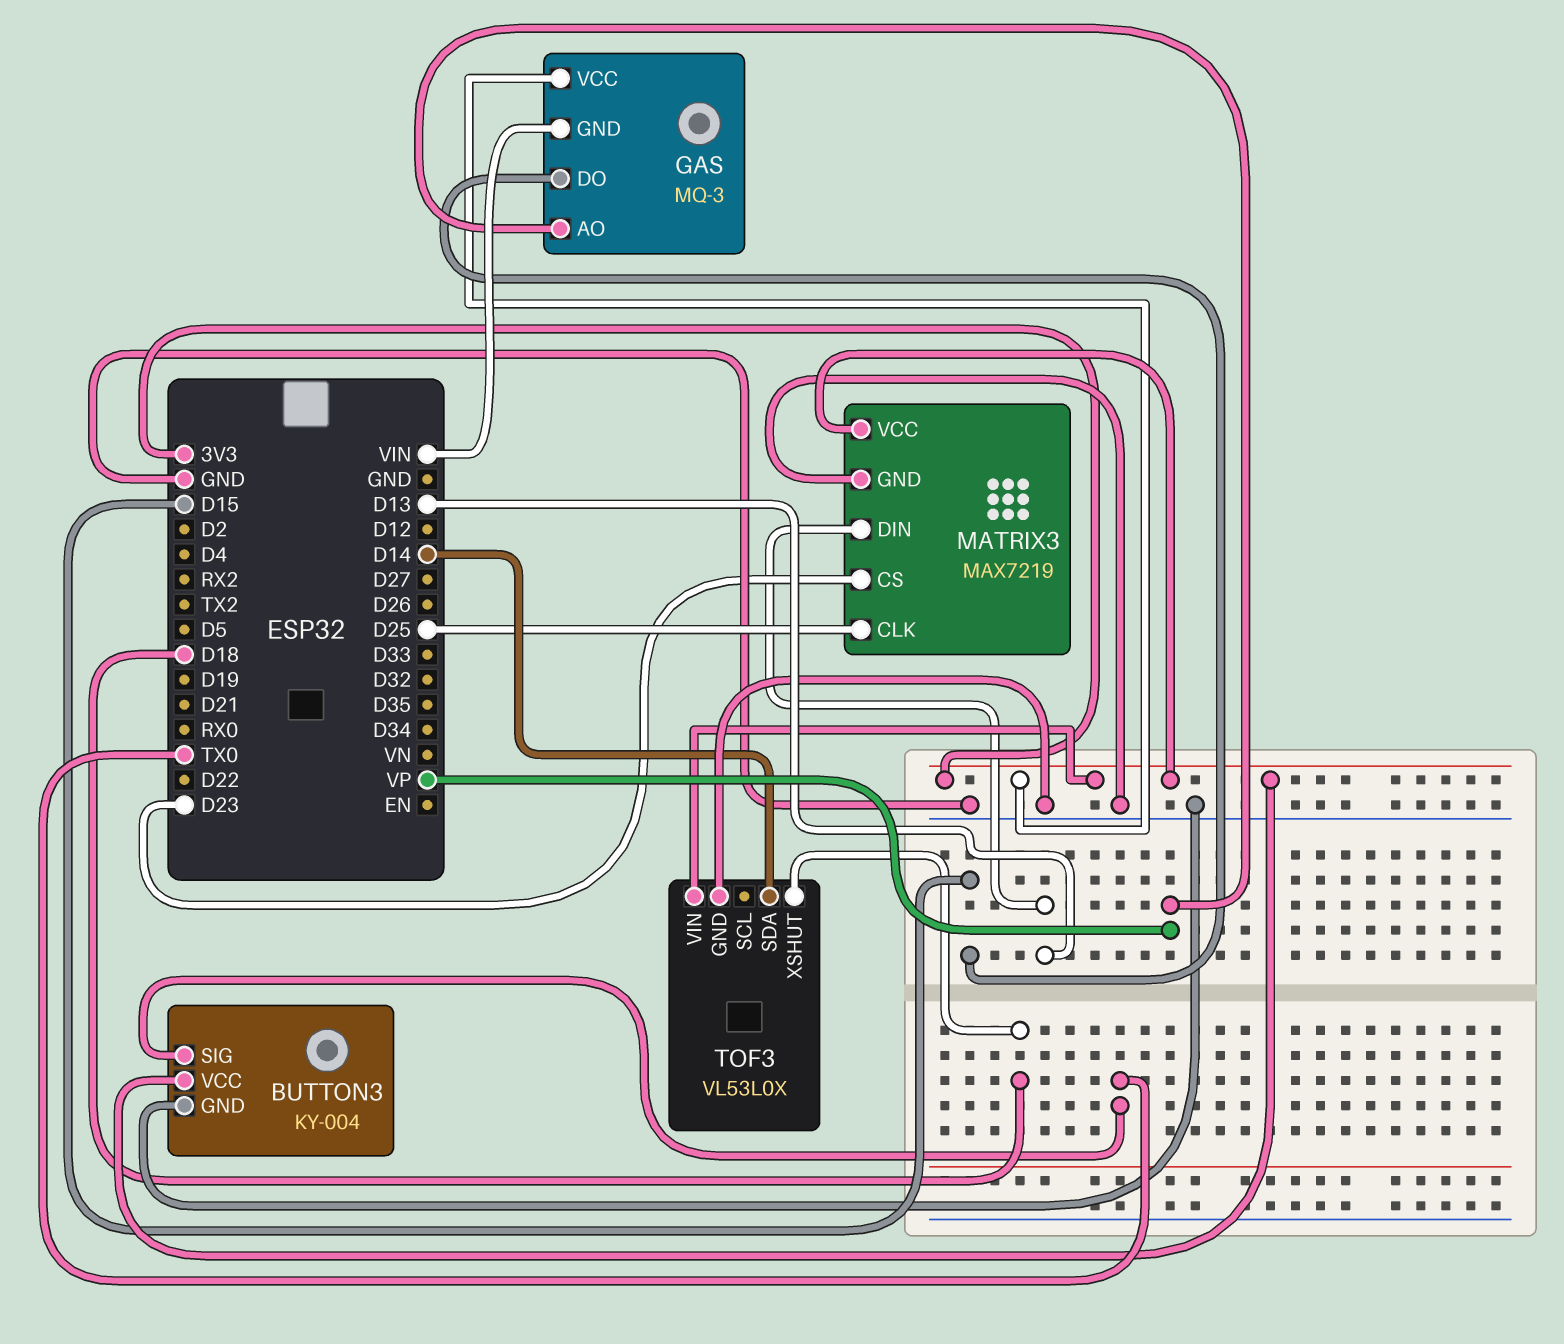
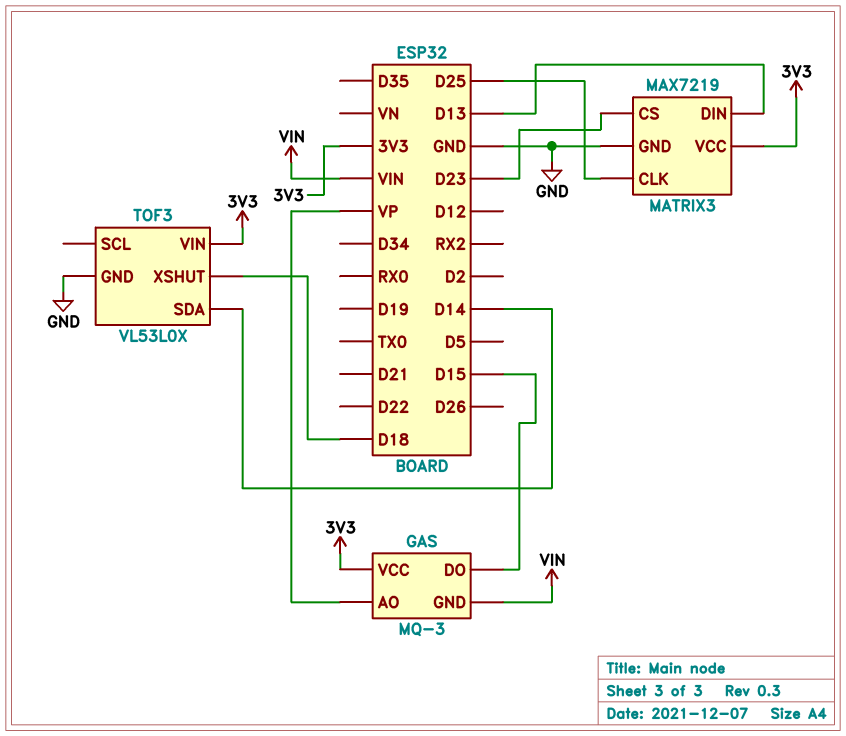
BUTTON3: KY-004 -> none
BUTTON3 pin GND: GND -> none
BUTTON3 pin SIG: TX0 -> none
BUTTON3 pin VCC: 3V3 -> none

